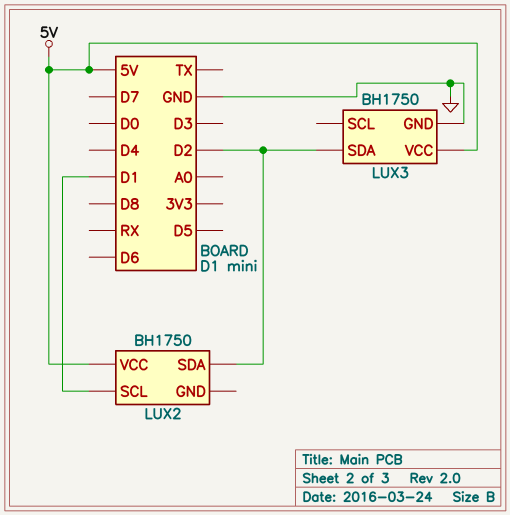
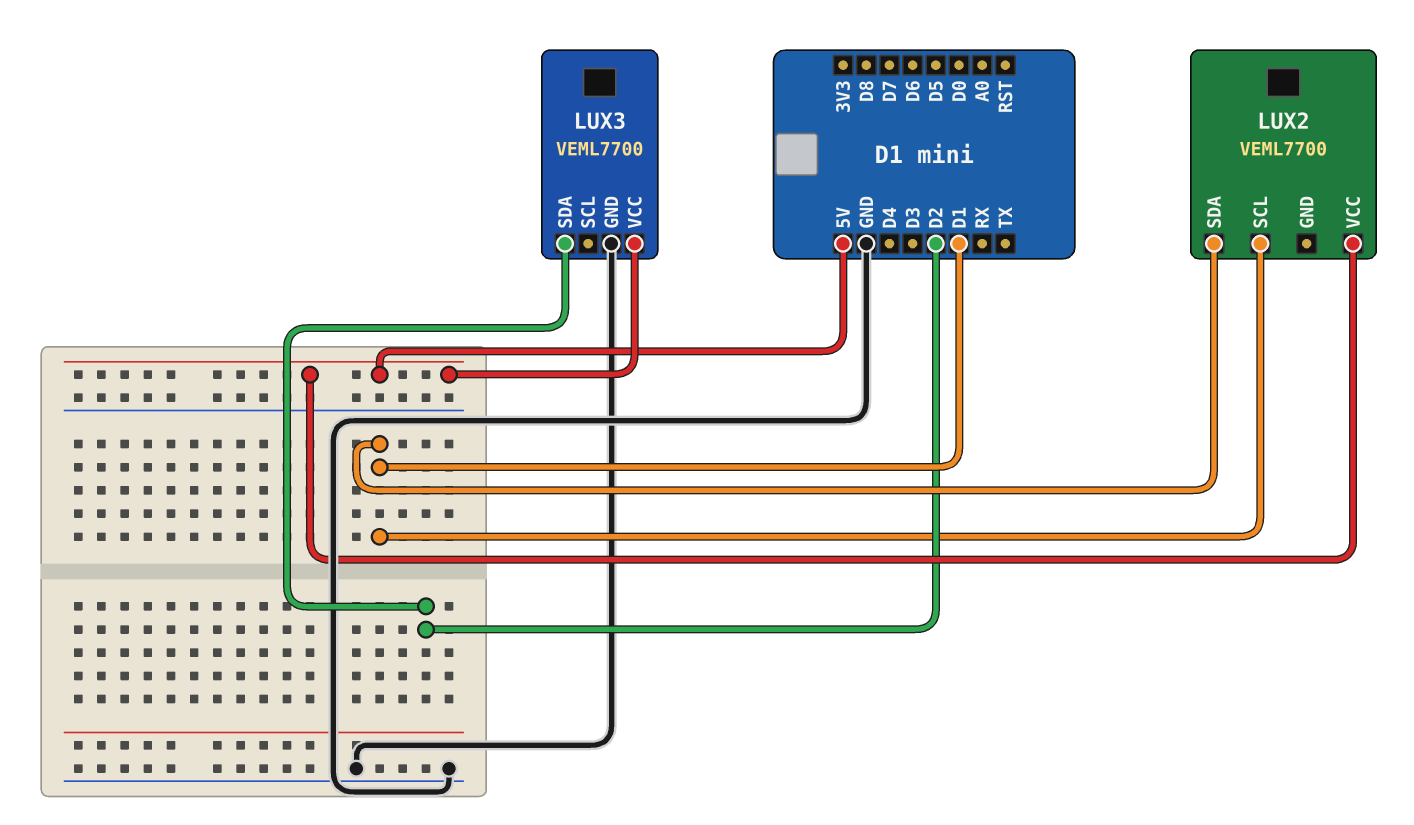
LUX2: BH1750 -> VEML7700
LUX2 pin SDA: D2 -> D1
LUX3: BH1750 -> VEML7700

